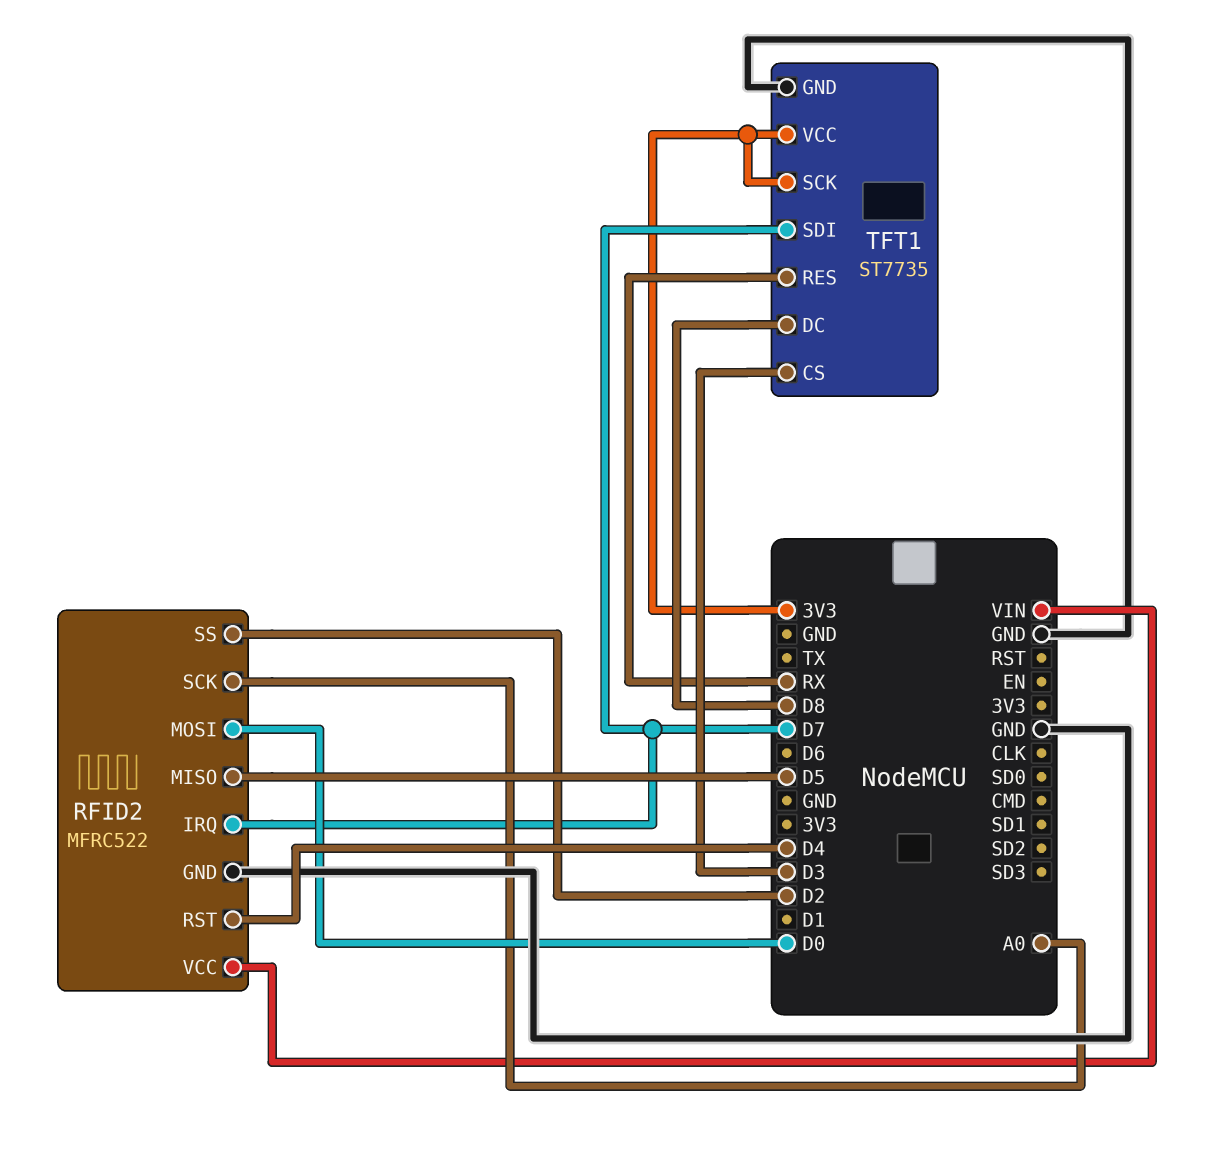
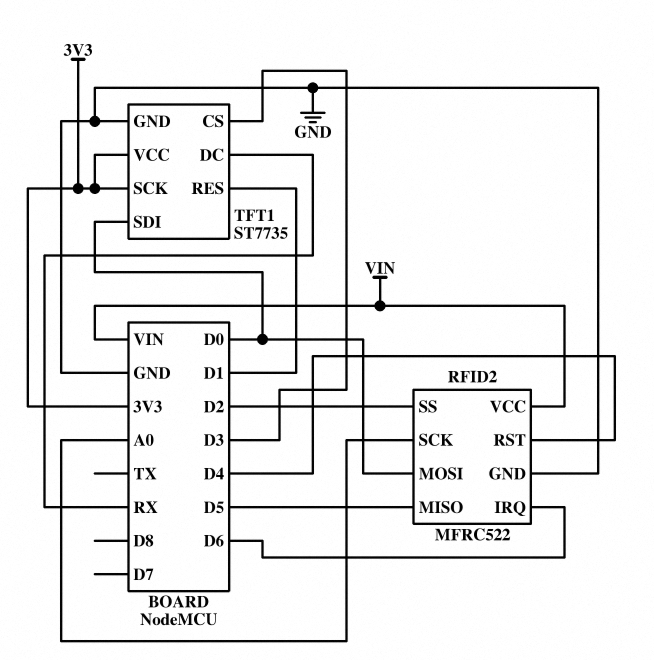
RFID2 pin IRQ: D7 -> D6
TFT1 pin DC: D8 -> RX
TFT1 pin RES: RX -> D1
TFT1 pin SDI: D7 -> D0

